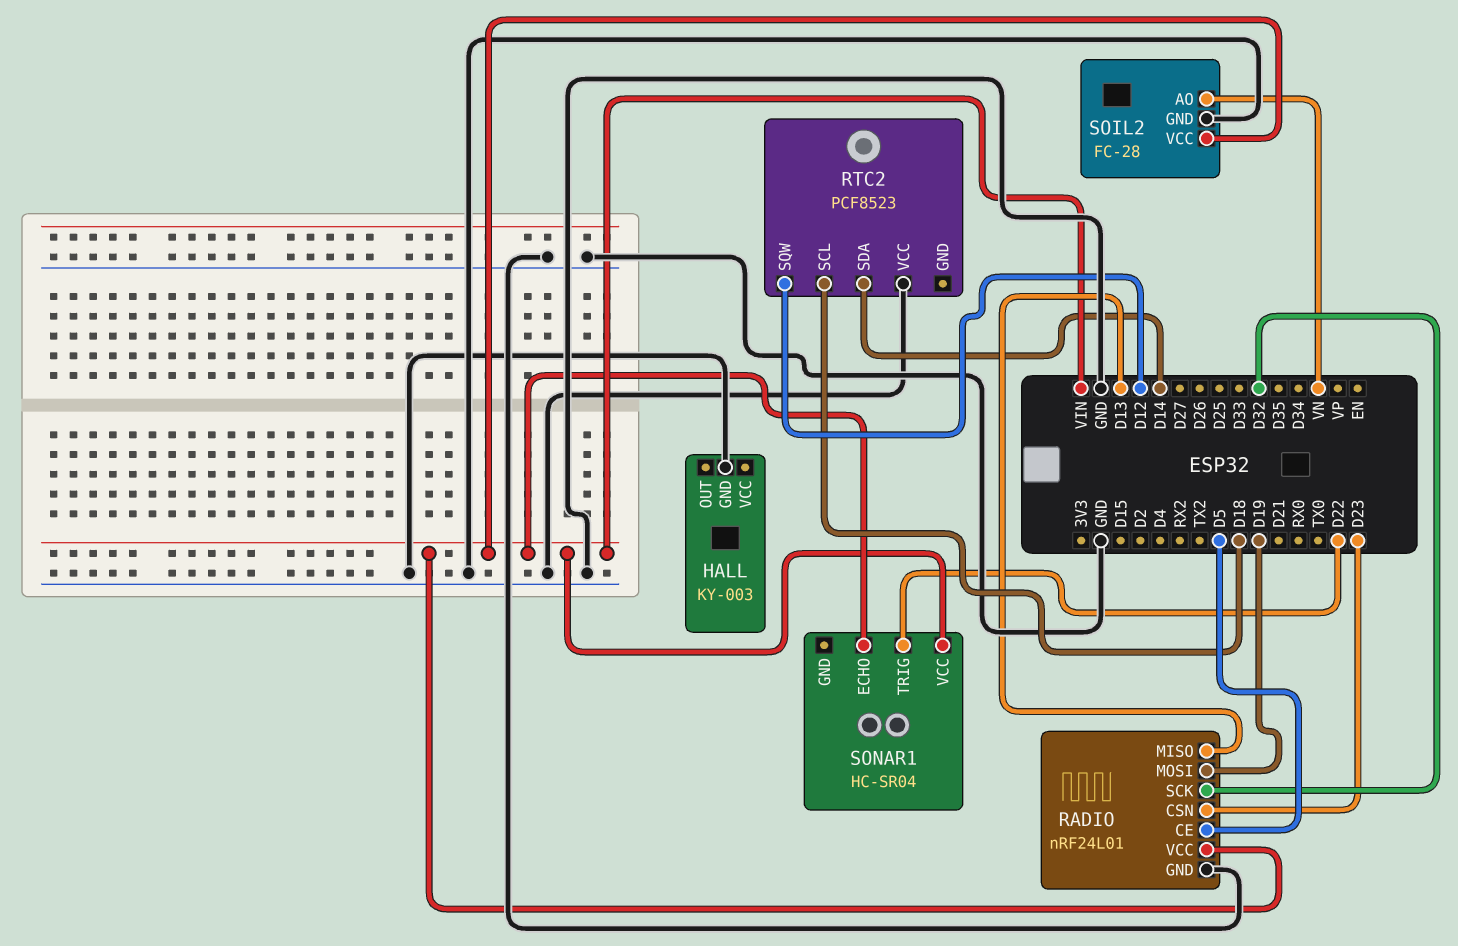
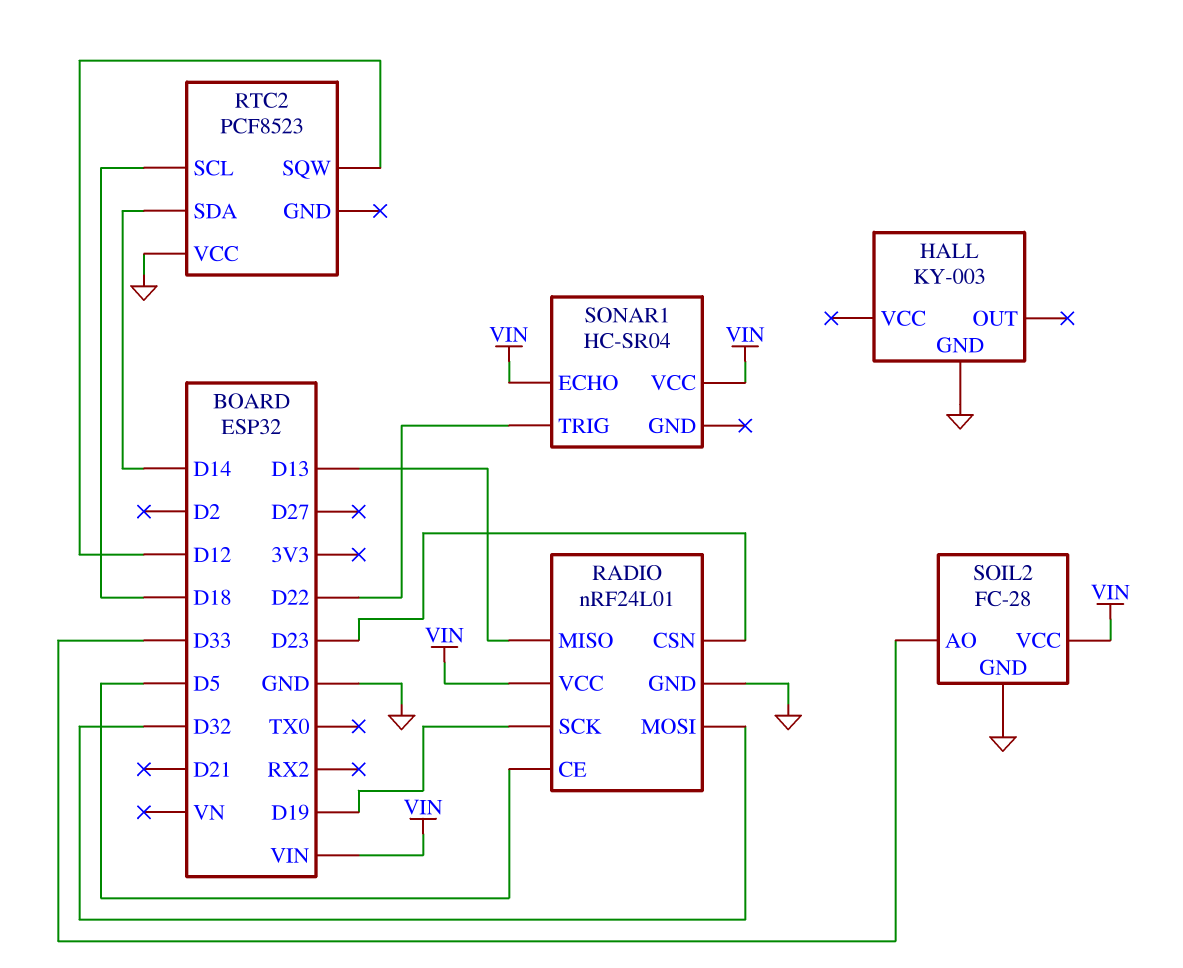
RADIO pin MOSI: D19 -> D32
RADIO pin SCK: D32 -> D19
SOIL2 pin AO: VN -> D33

